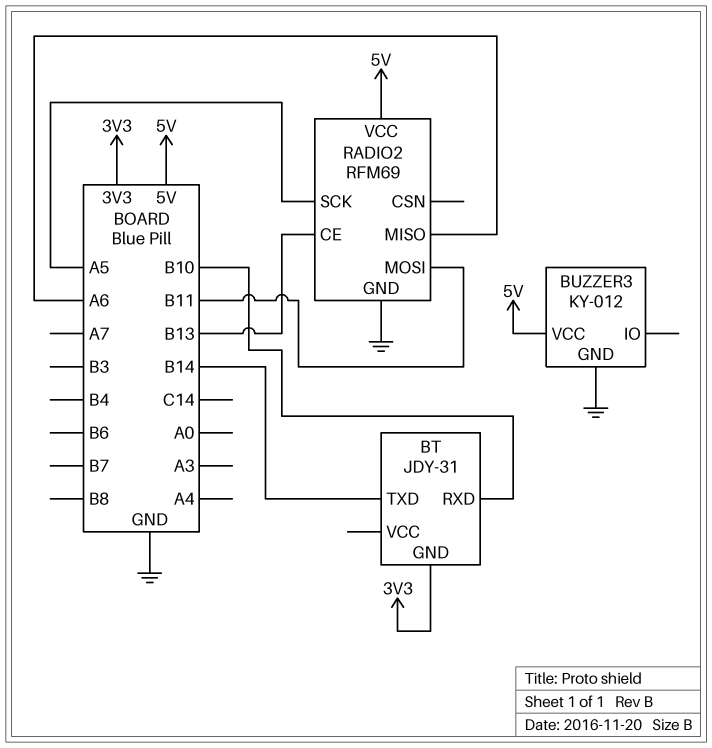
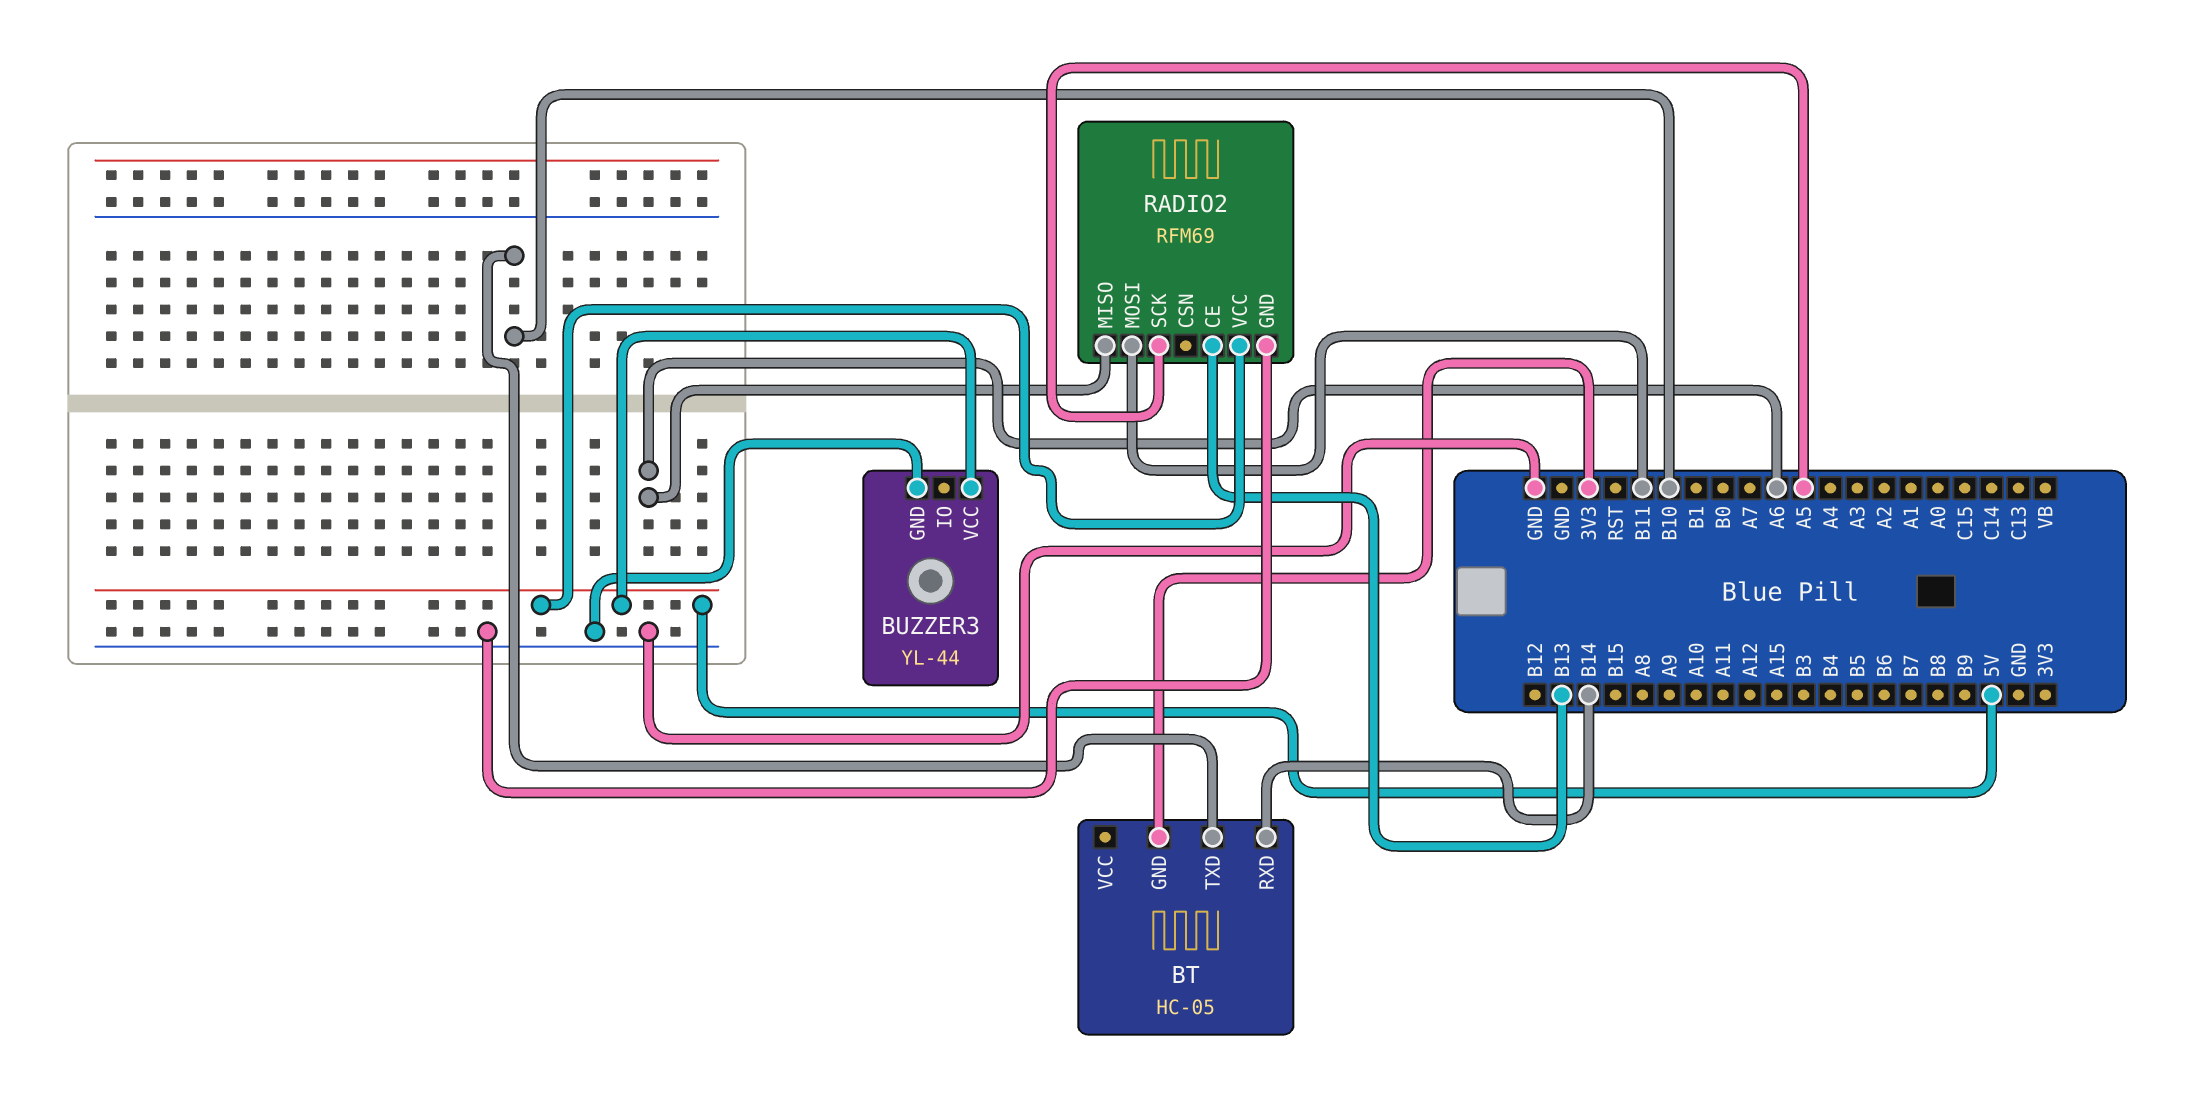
BT: JDY-31 -> HC-05
BT pin RXD: B10 -> B14
BT pin TXD: B14 -> B10
BUZZER3: KY-012 -> YL-44

